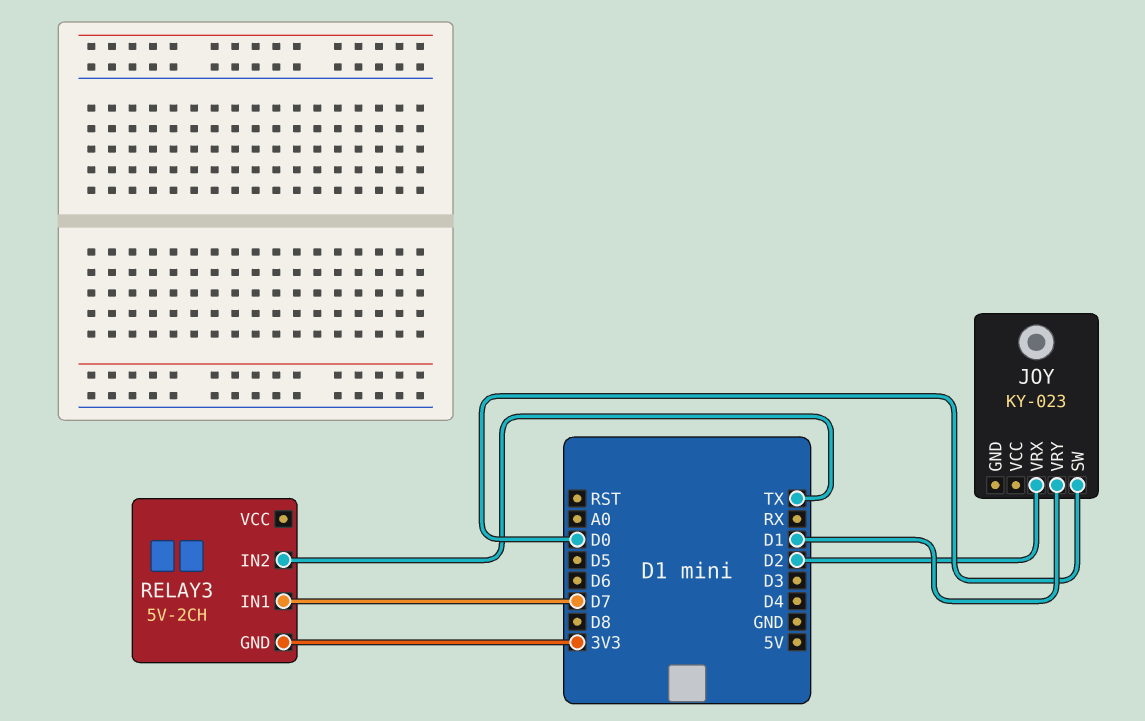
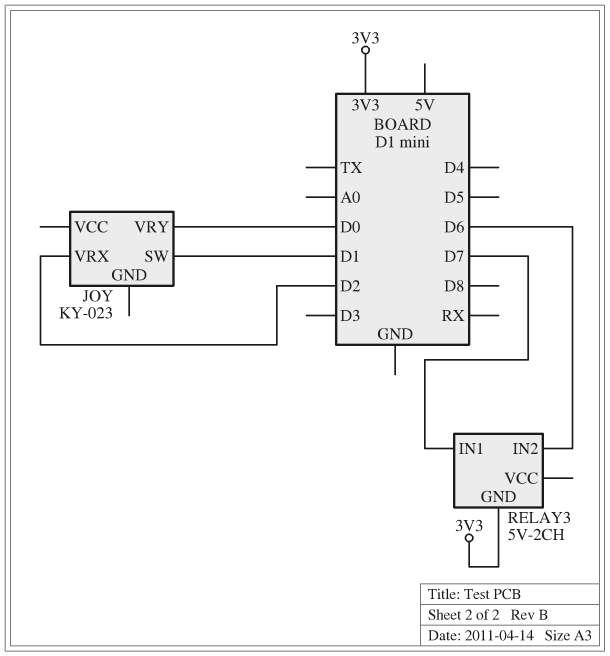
JOY pin SW: D0 -> D1
JOY pin VRY: D1 -> D0
RELAY3 pin IN2: TX -> D6

